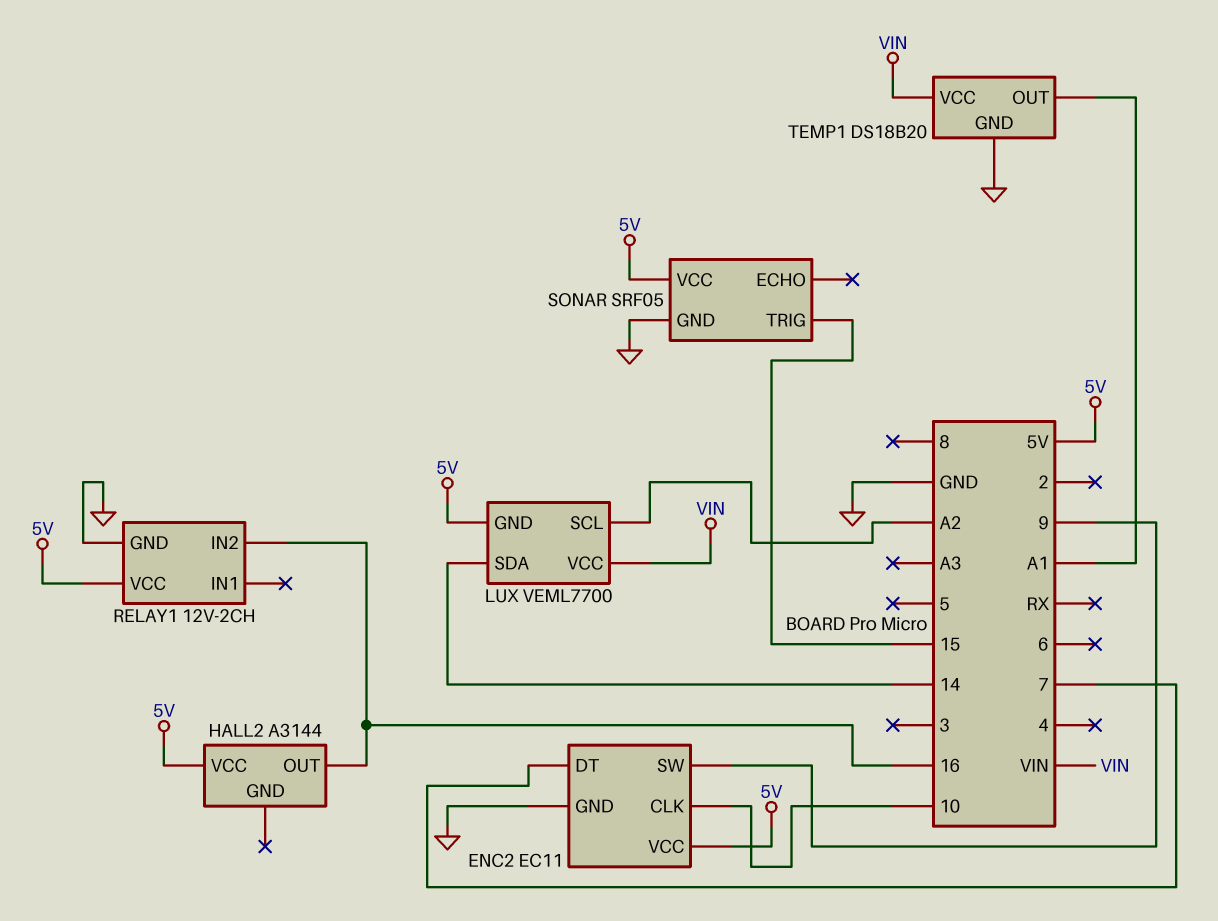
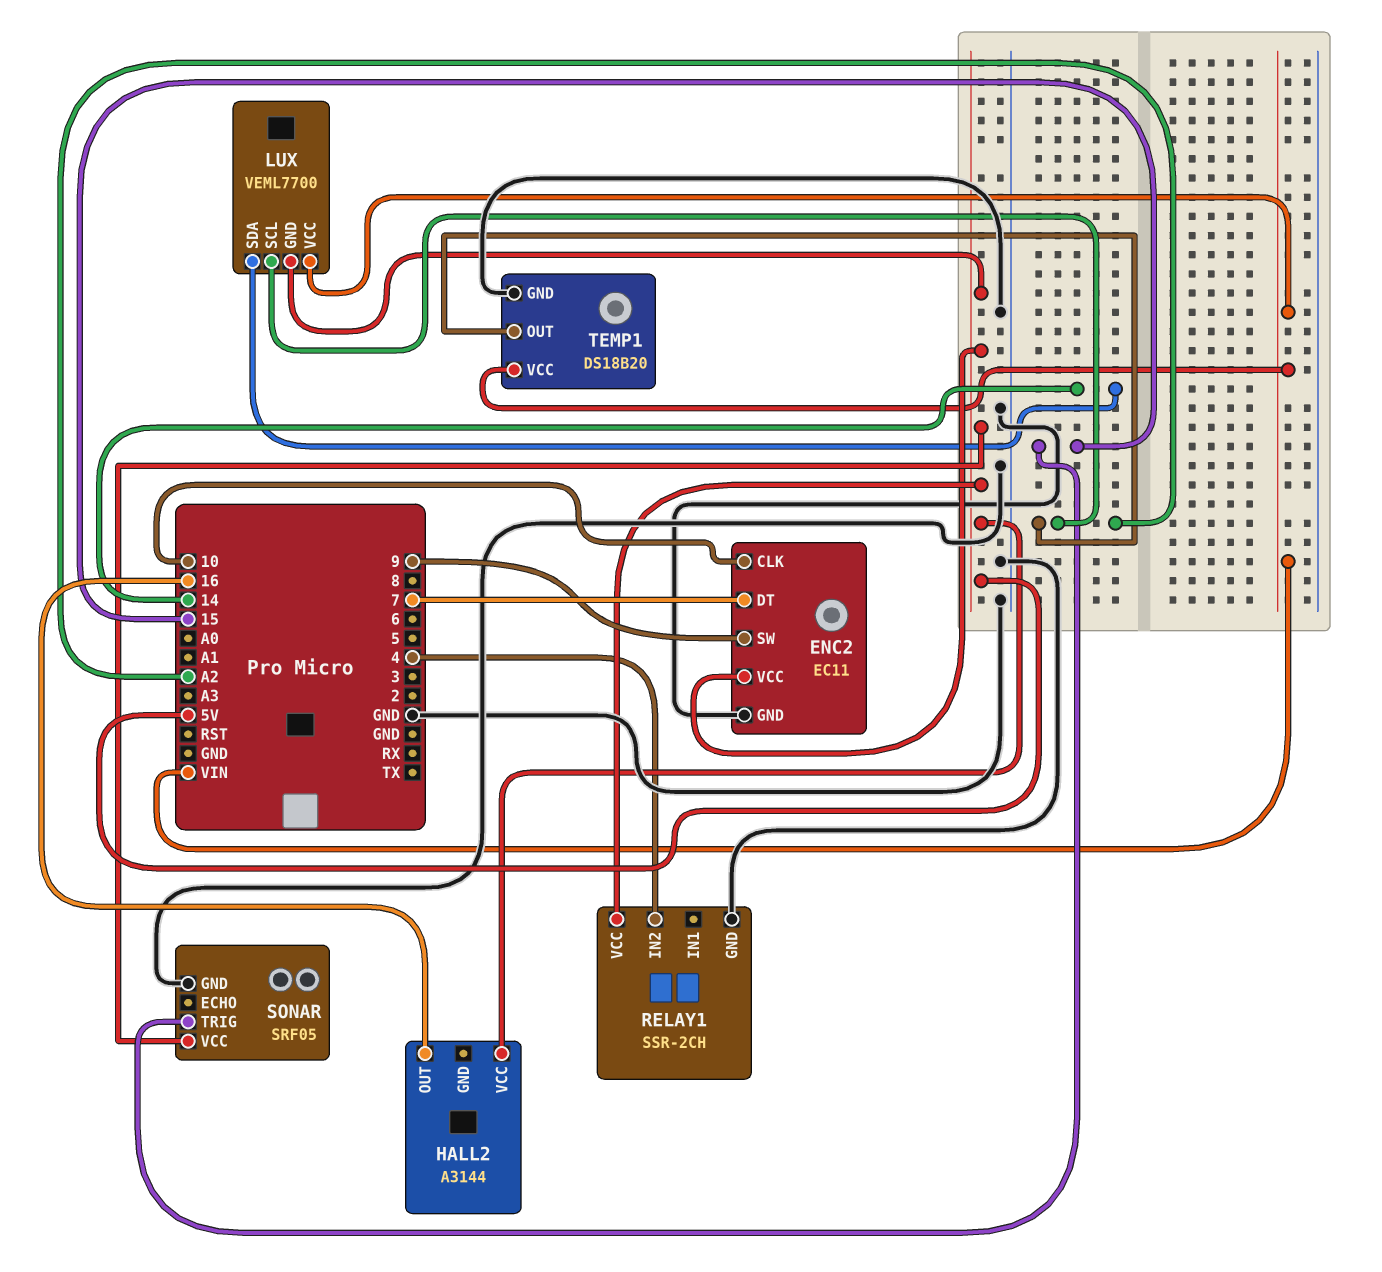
RELAY1: 12V-2CH -> SSR-2CH
RELAY1 pin IN2: 16 -> 4
TEMP1 pin OUT: A1 -> A2

